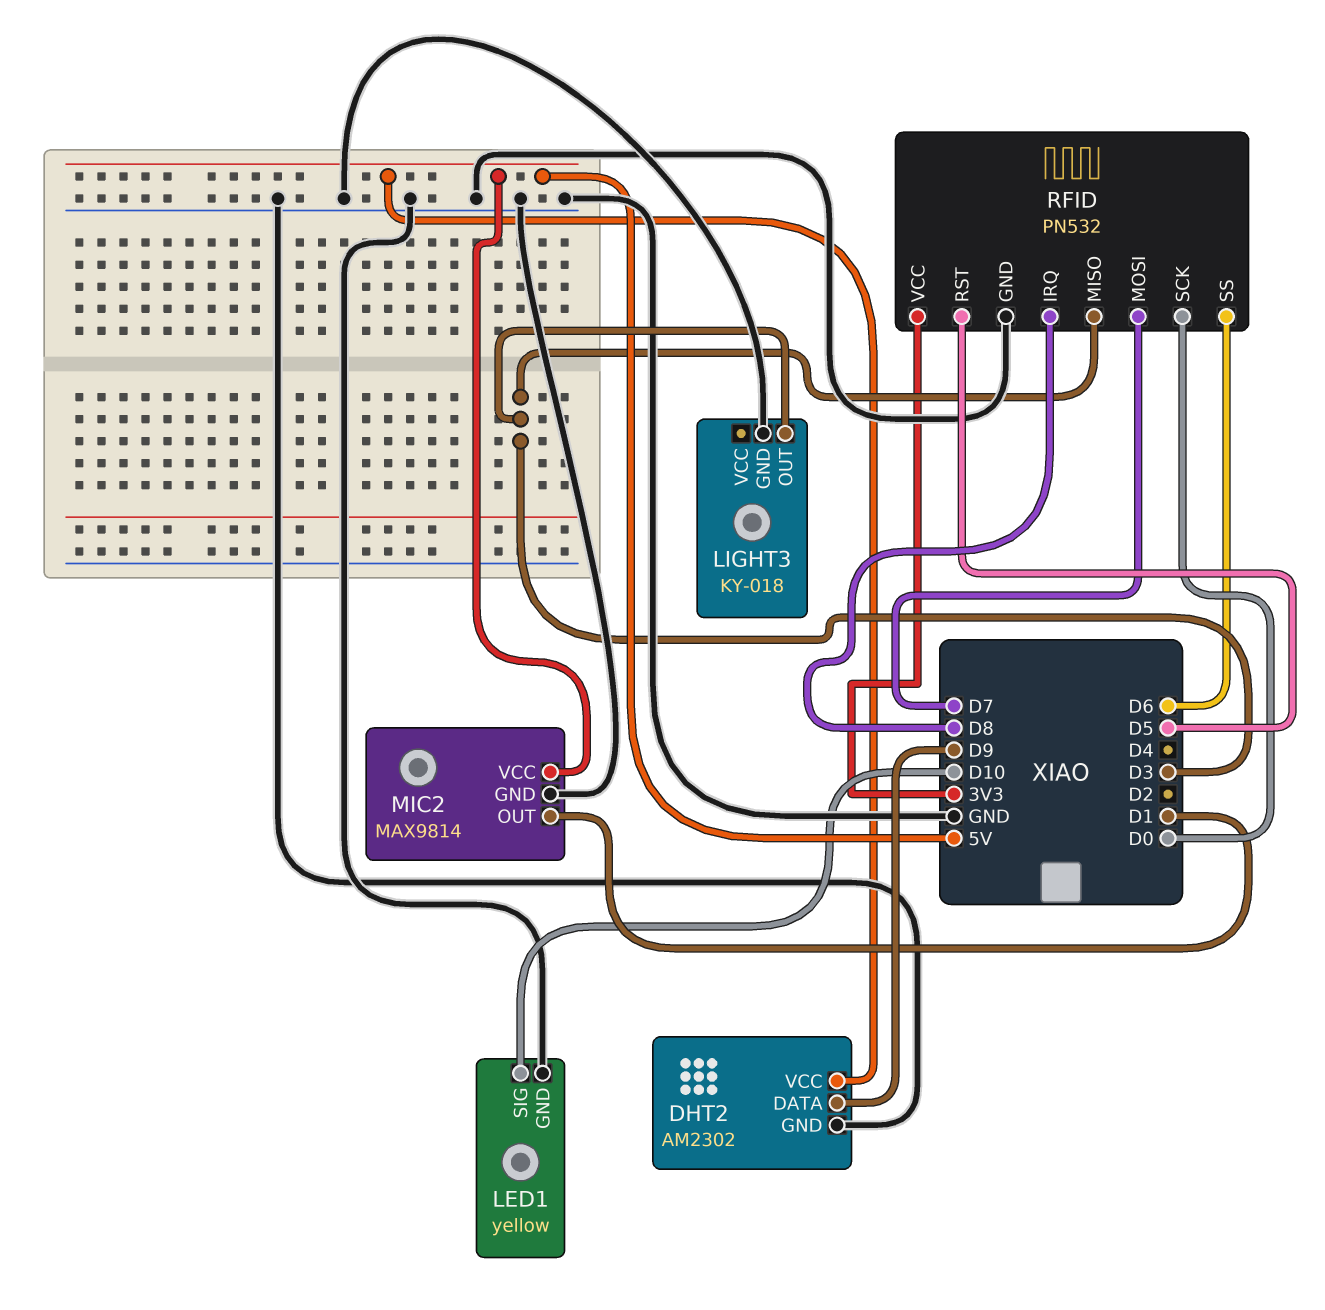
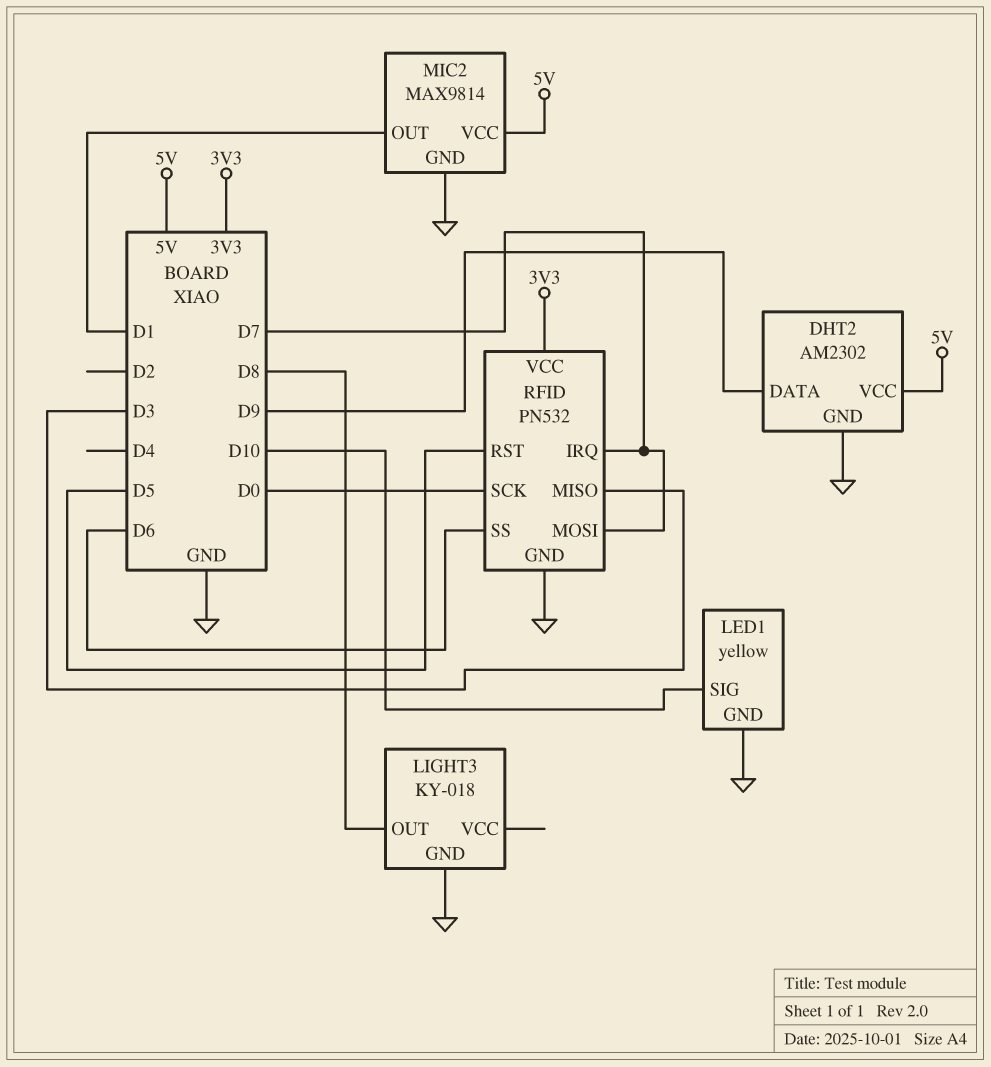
LIGHT3 pin OUT: D3 -> D8
RFID pin IRQ: D8 -> D7

